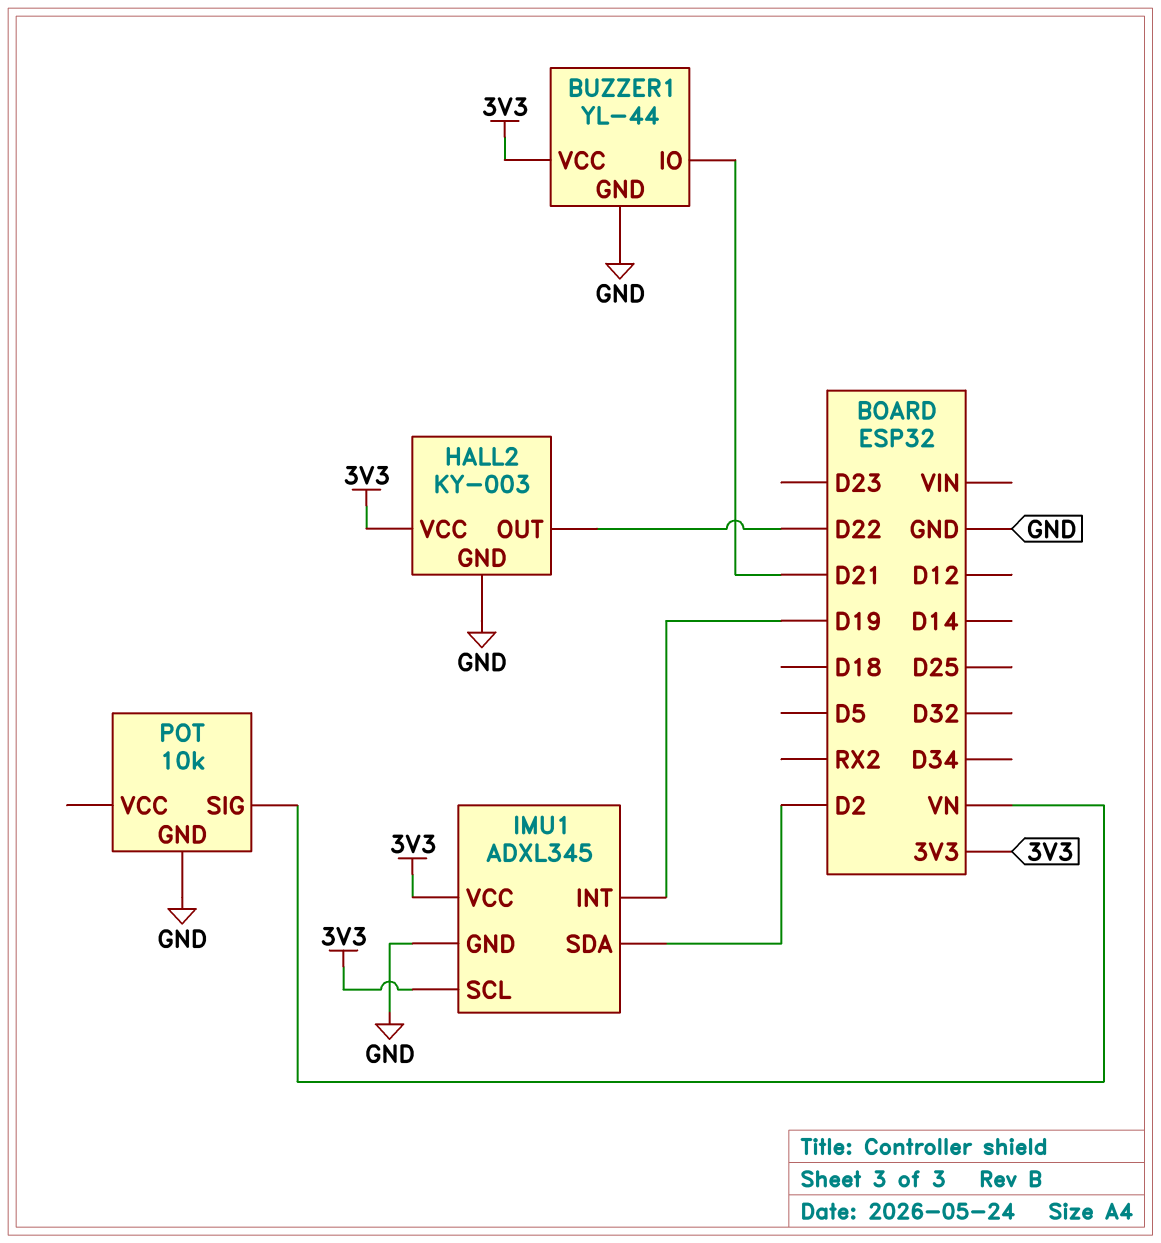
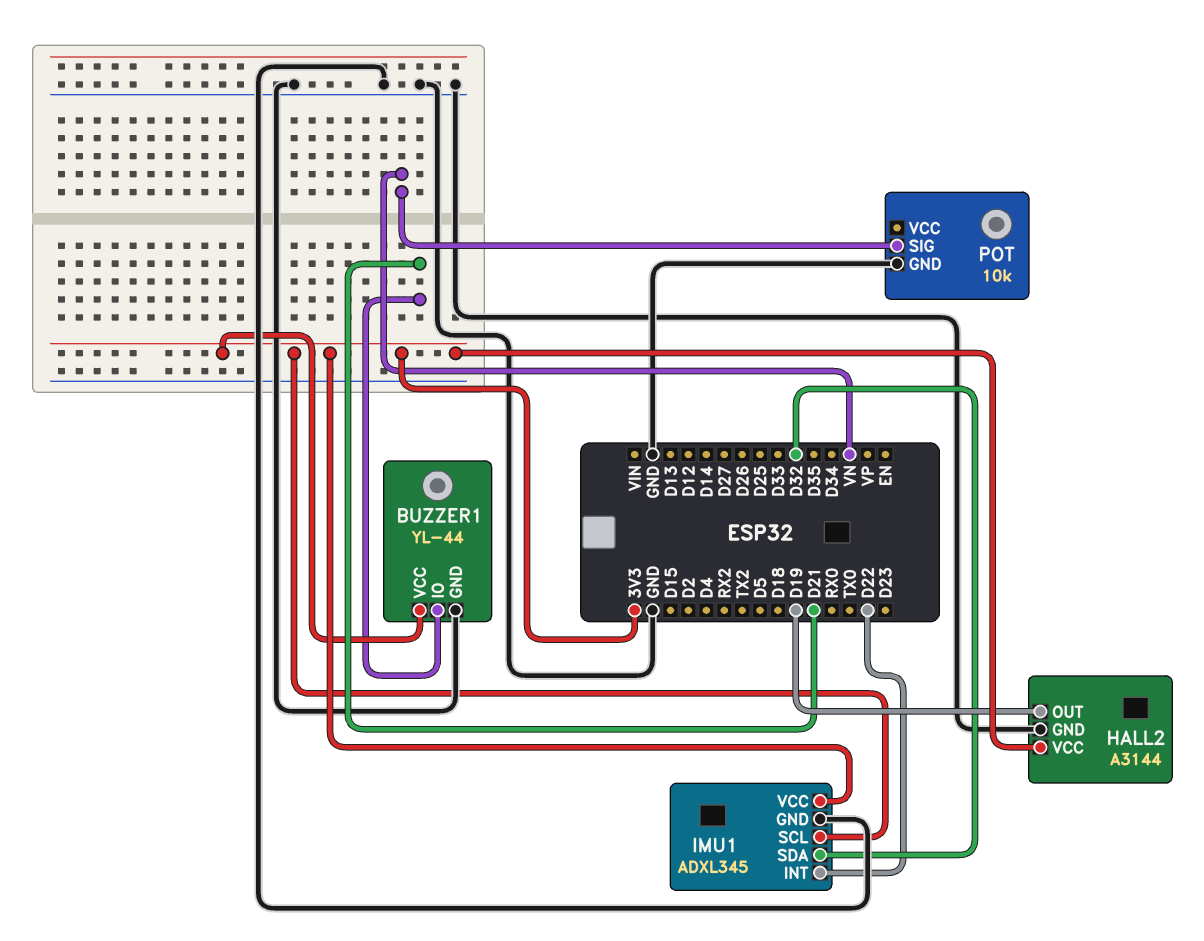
HALL2: KY-003 -> A3144
HALL2 pin OUT: D22 -> D19
IMU1 pin INT: D19 -> D22
IMU1 pin SDA: D2 -> D32

